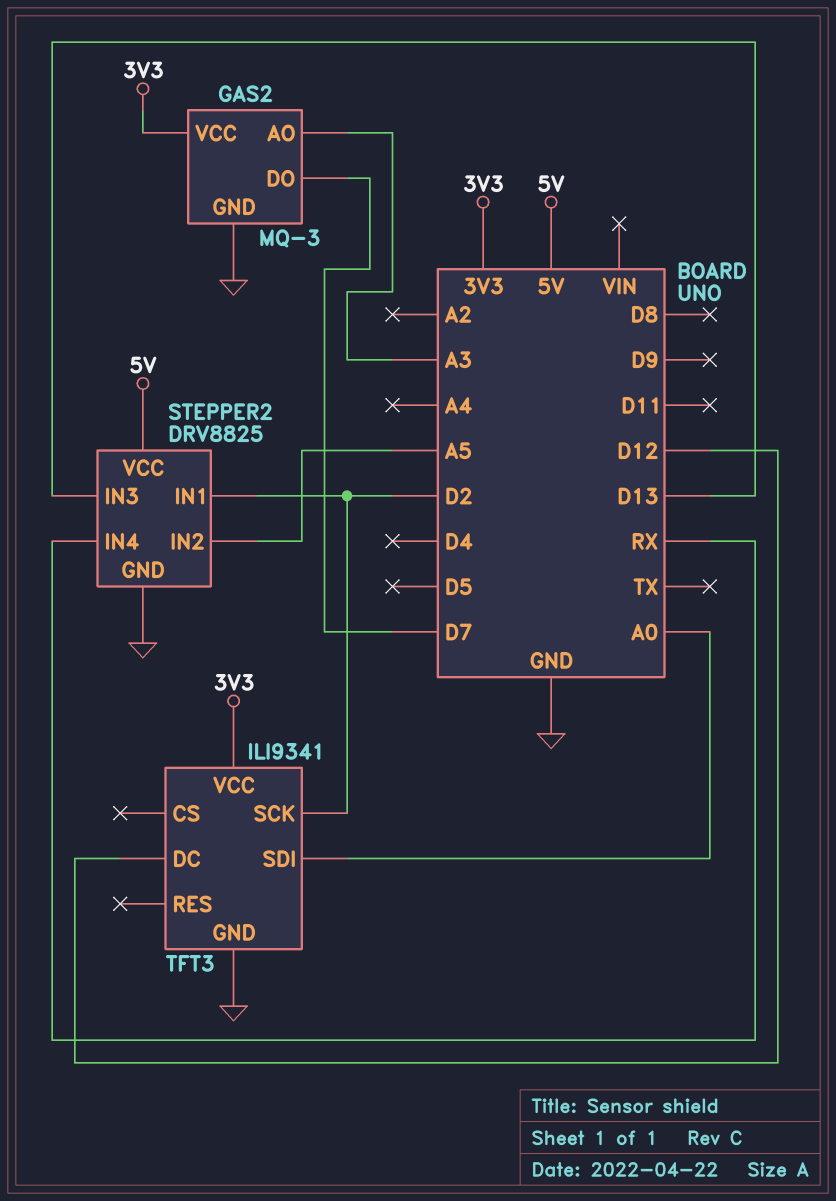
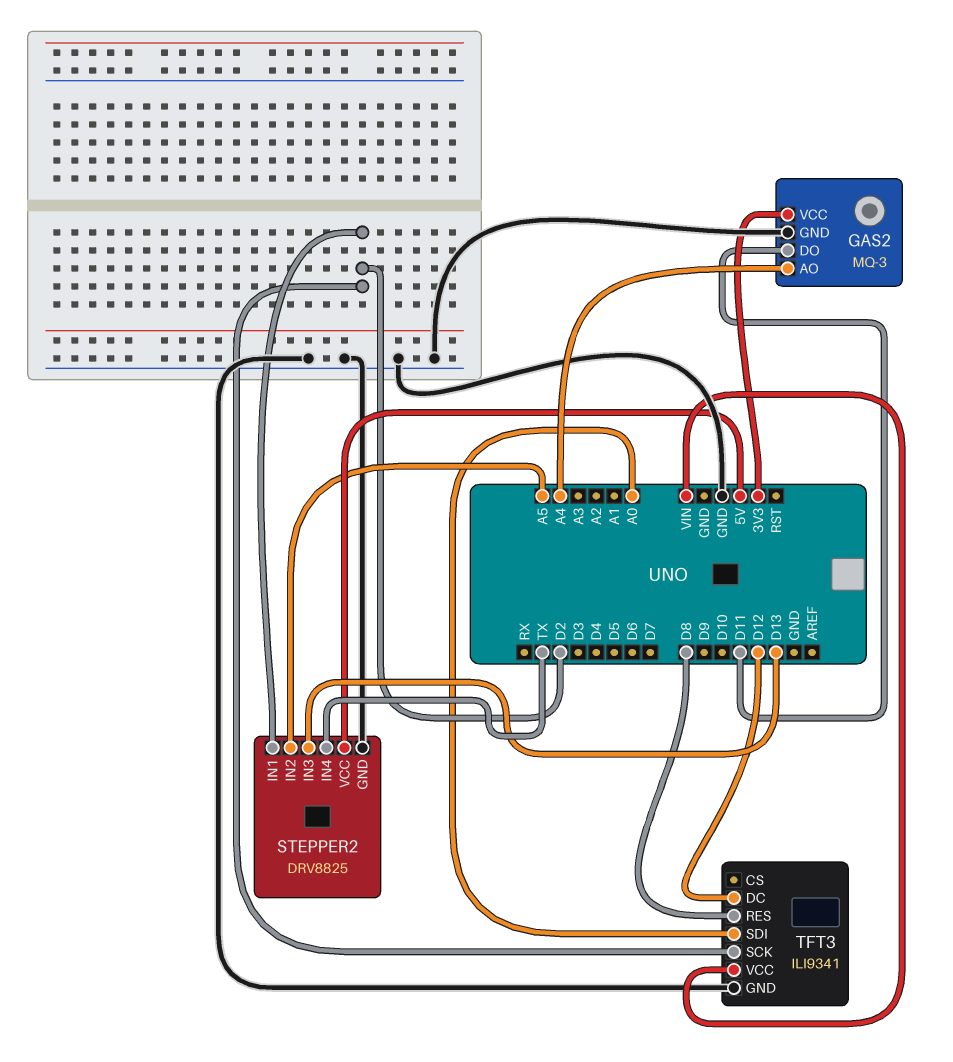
GAS2 pin AO: A3 -> A4
GAS2 pin DO: D7 -> D11
STEPPER2 pin IN4: RX -> TX
TFT3 pin RES: none -> D8
TFT3 pin VCC: 3V3 -> VIN

